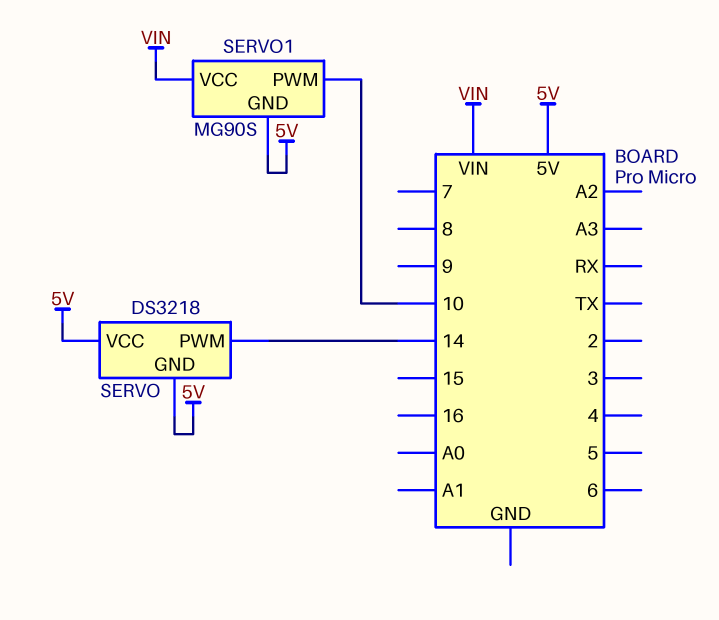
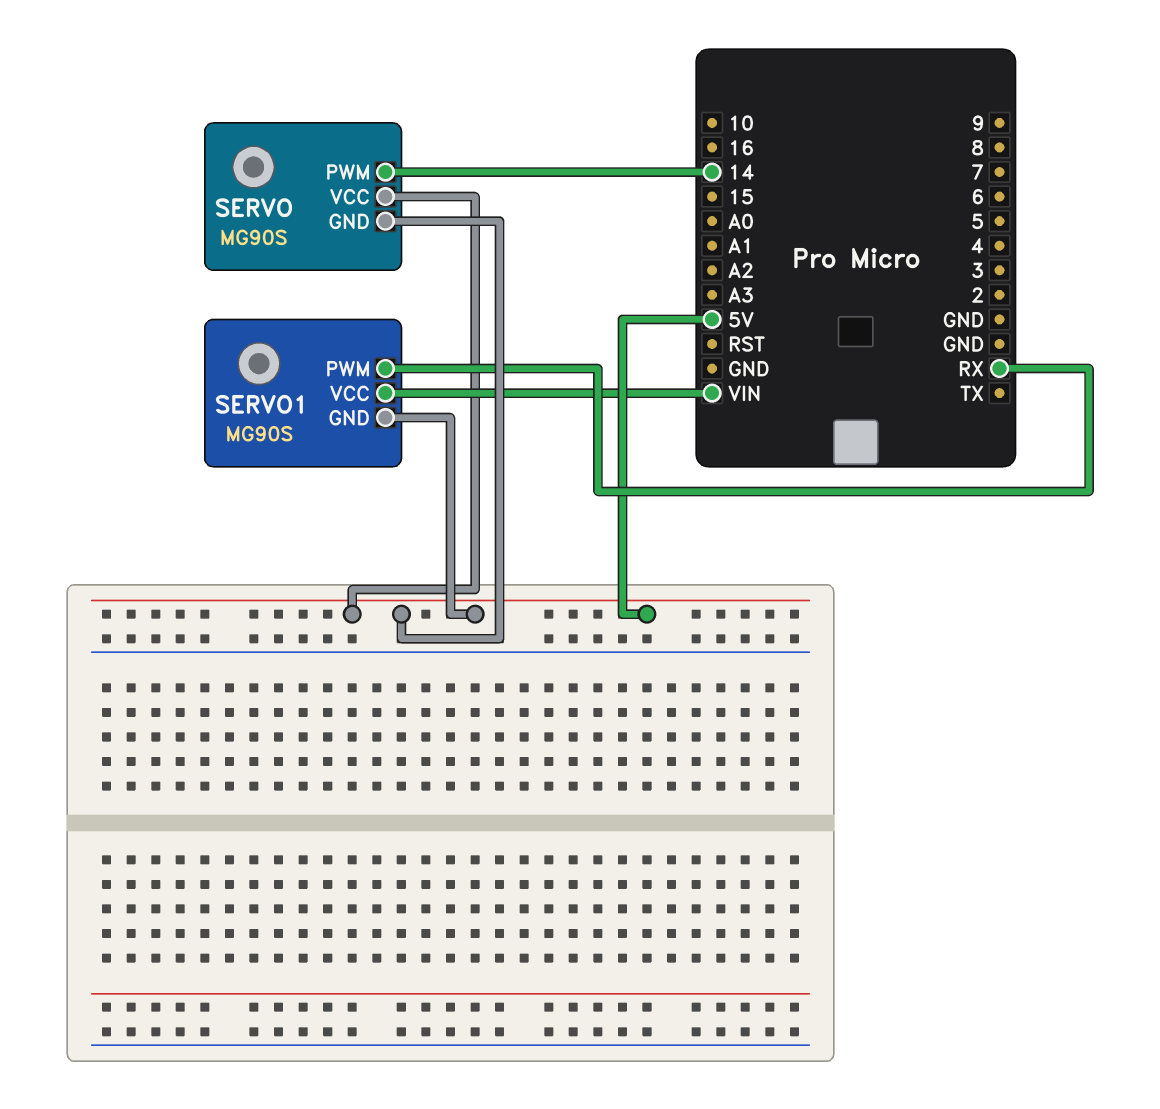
SERVO: DS3218 -> MG90S
SERVO1 pin PWM: 10 -> RX

